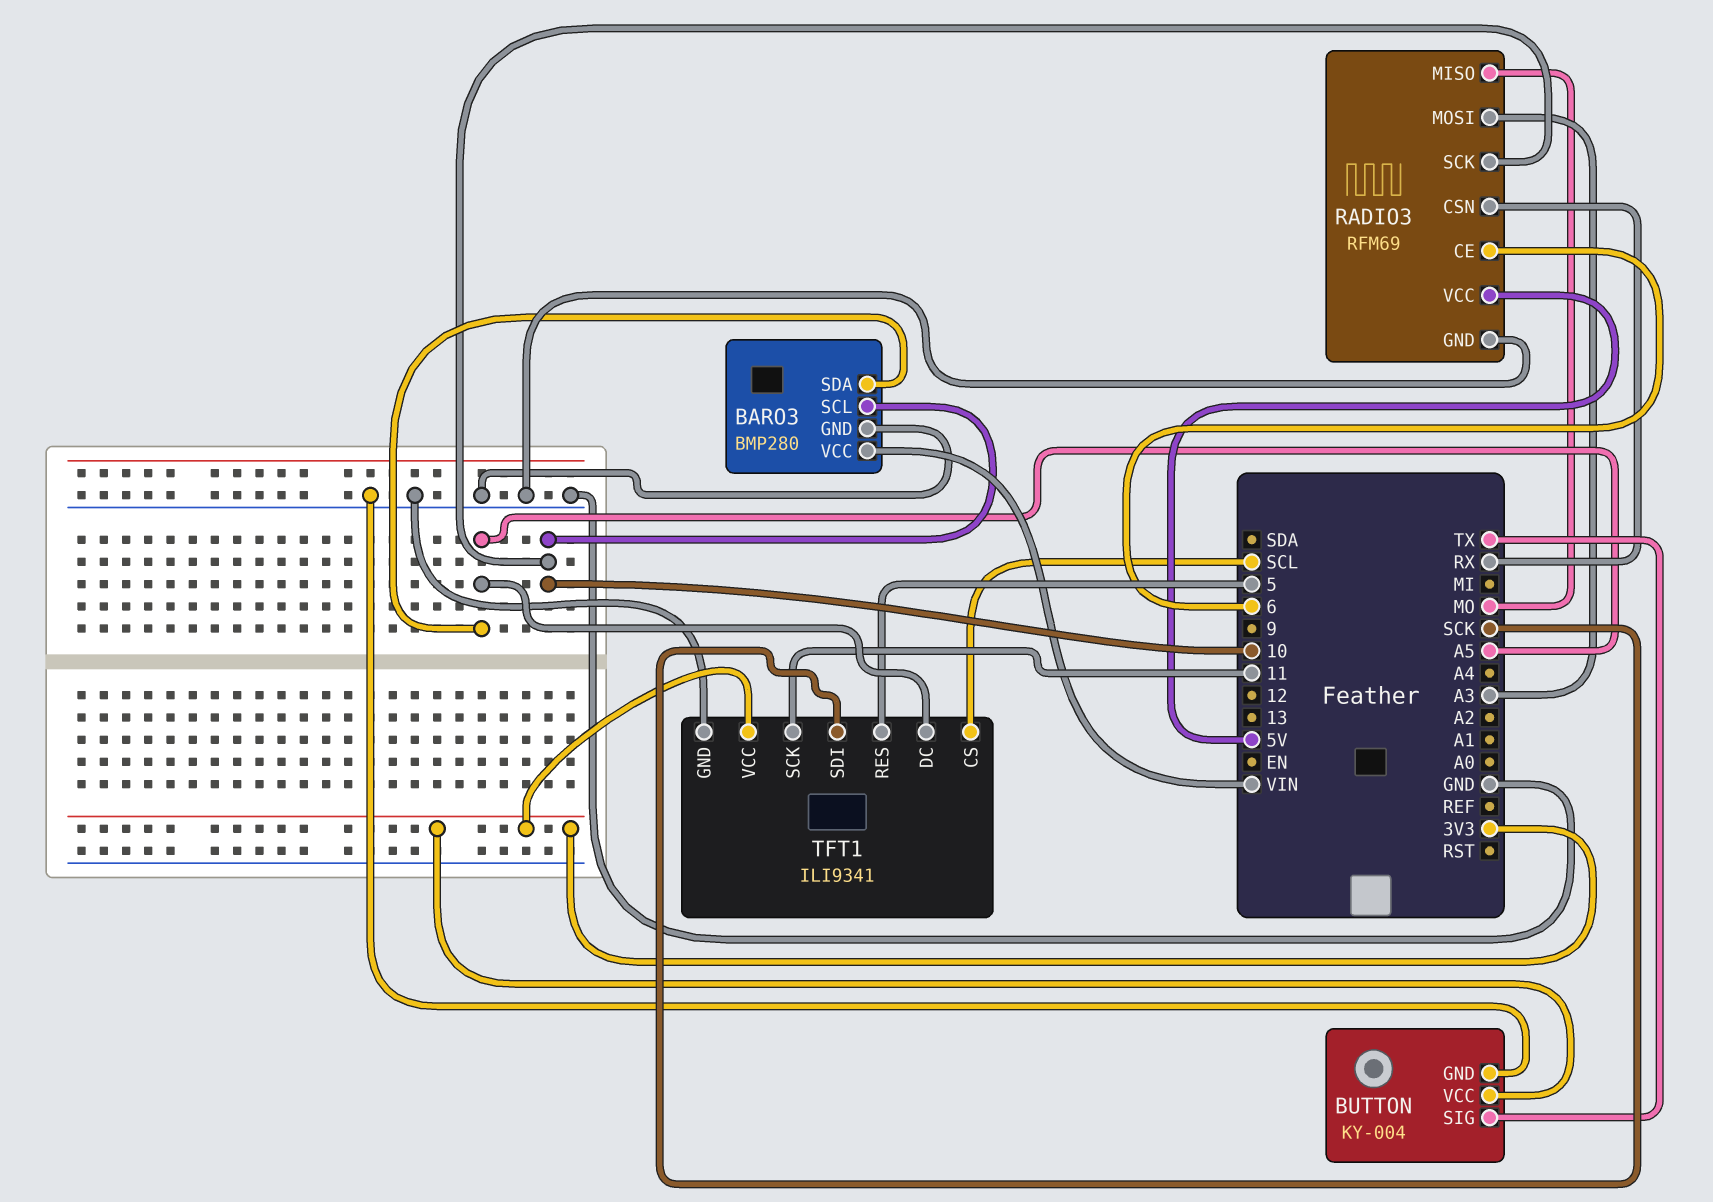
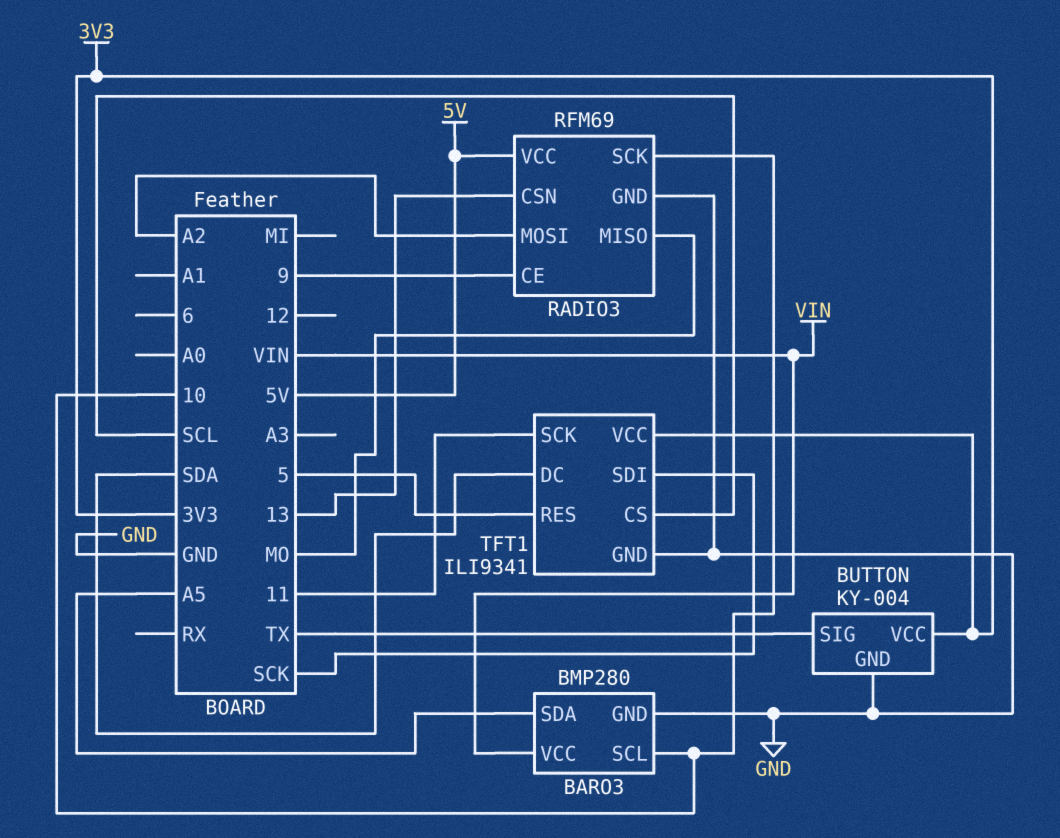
RADIO3 pin CE: 6 -> 9
RADIO3 pin CSN: RX -> 13
RADIO3 pin MOSI: A3 -> A2
TFT1 pin DC: A5 -> SDA

